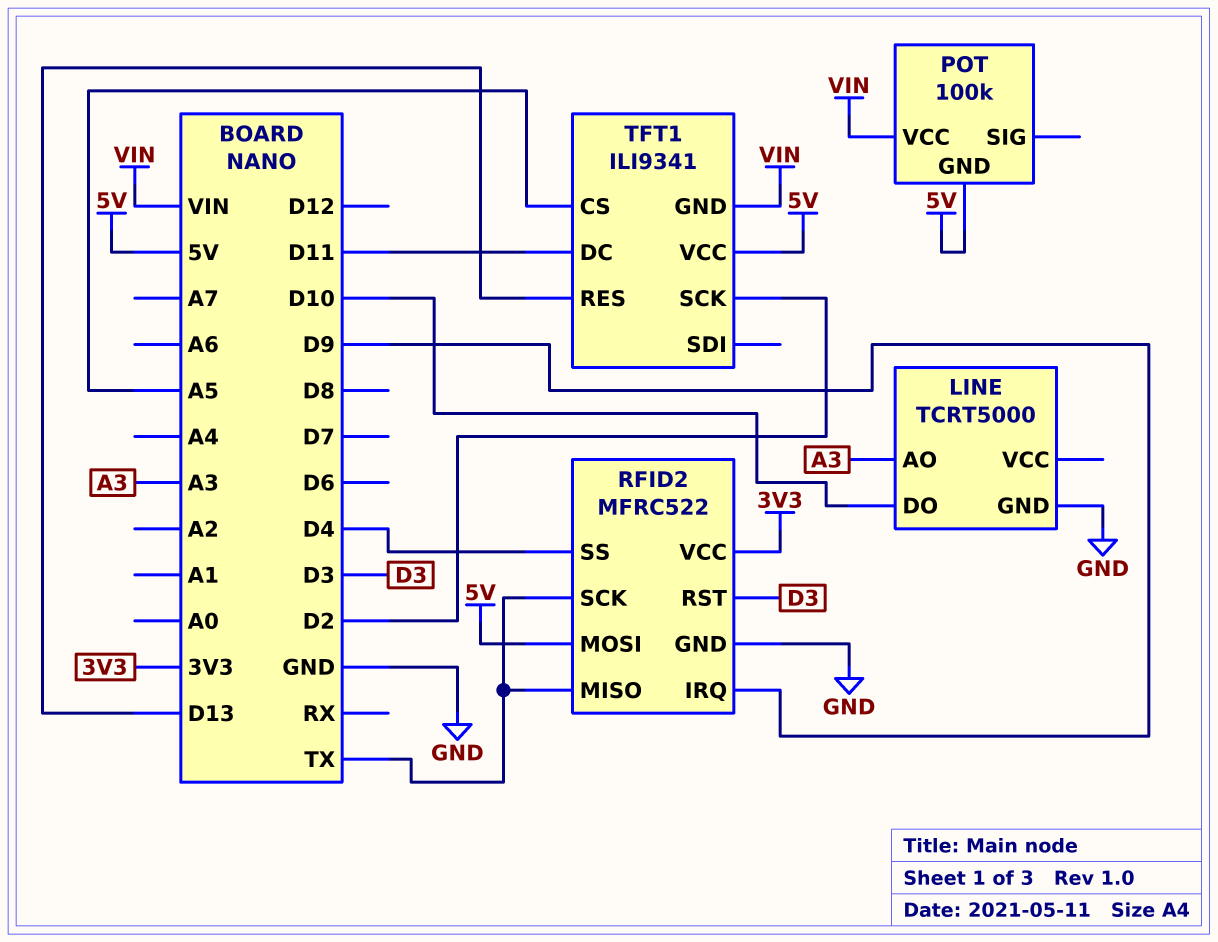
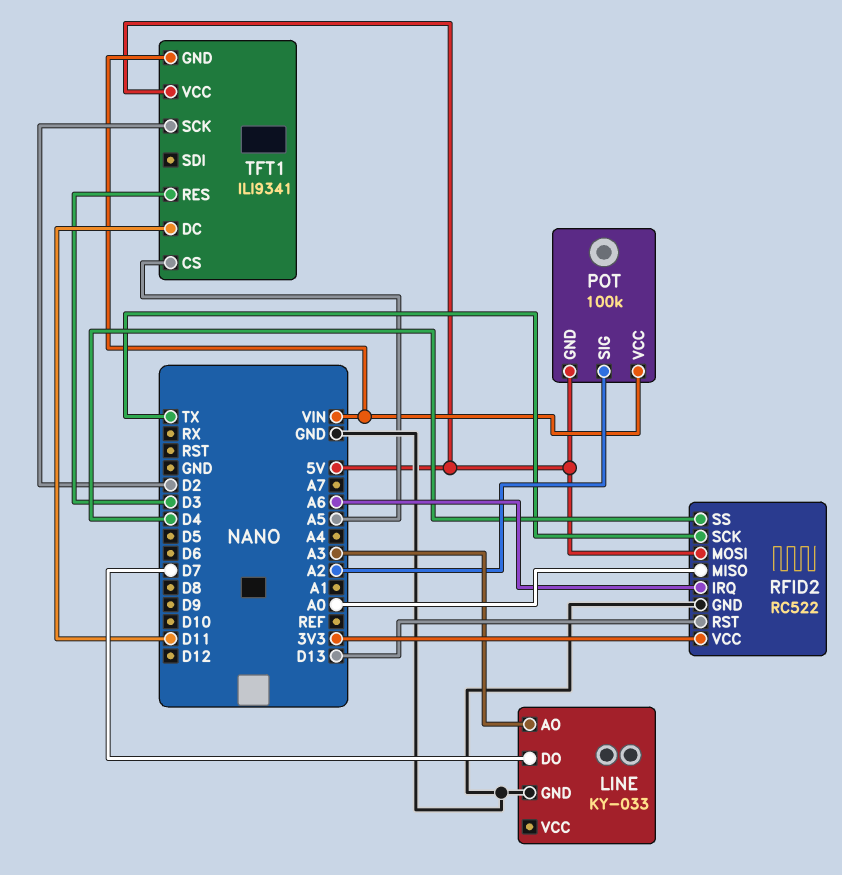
LINE: TCRT5000 -> KY-033
LINE pin DO: D10 -> D7
POT pin SIG: none -> A2
RFID2: MFRC522 -> RC522
RFID2 pin IRQ: D9 -> A6
RFID2 pin MISO: TX -> A0
RFID2 pin RST: D3 -> D13
TFT1 pin RES: D13 -> D3

